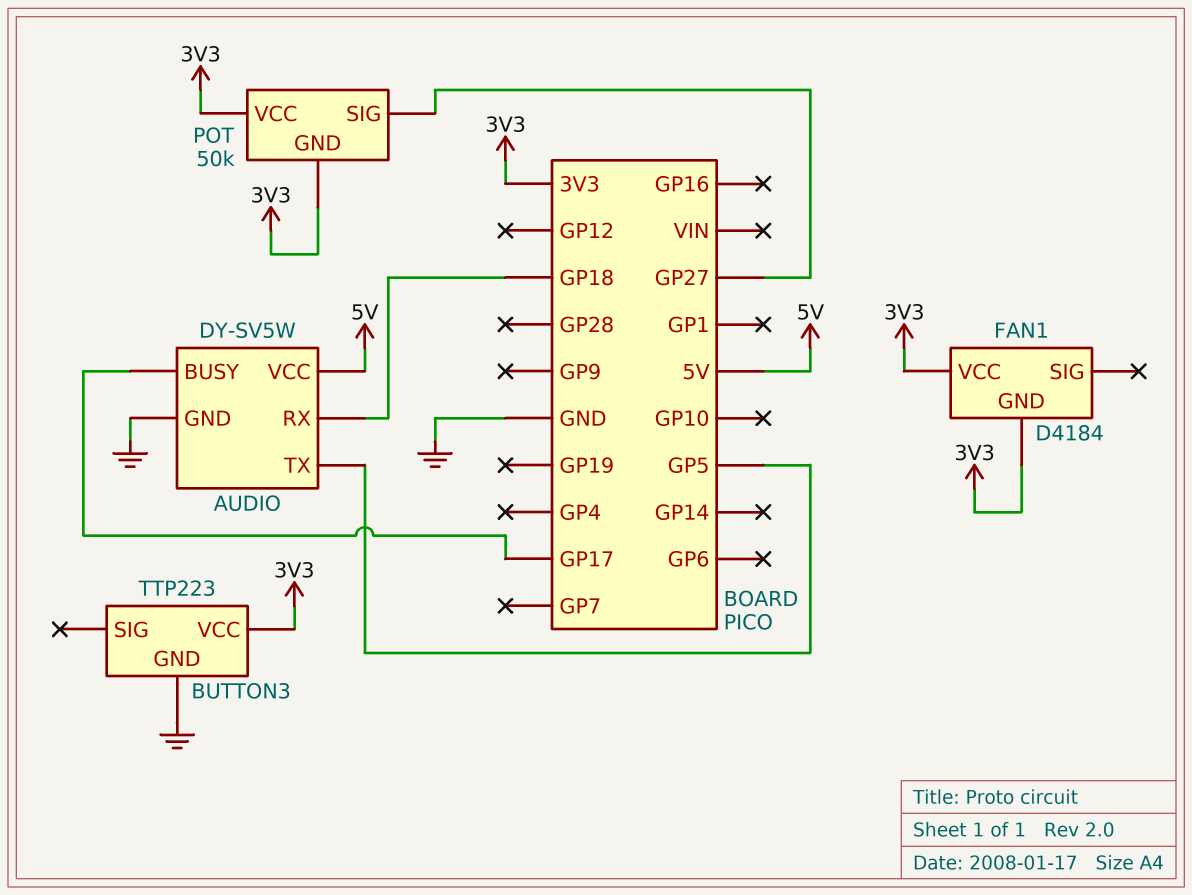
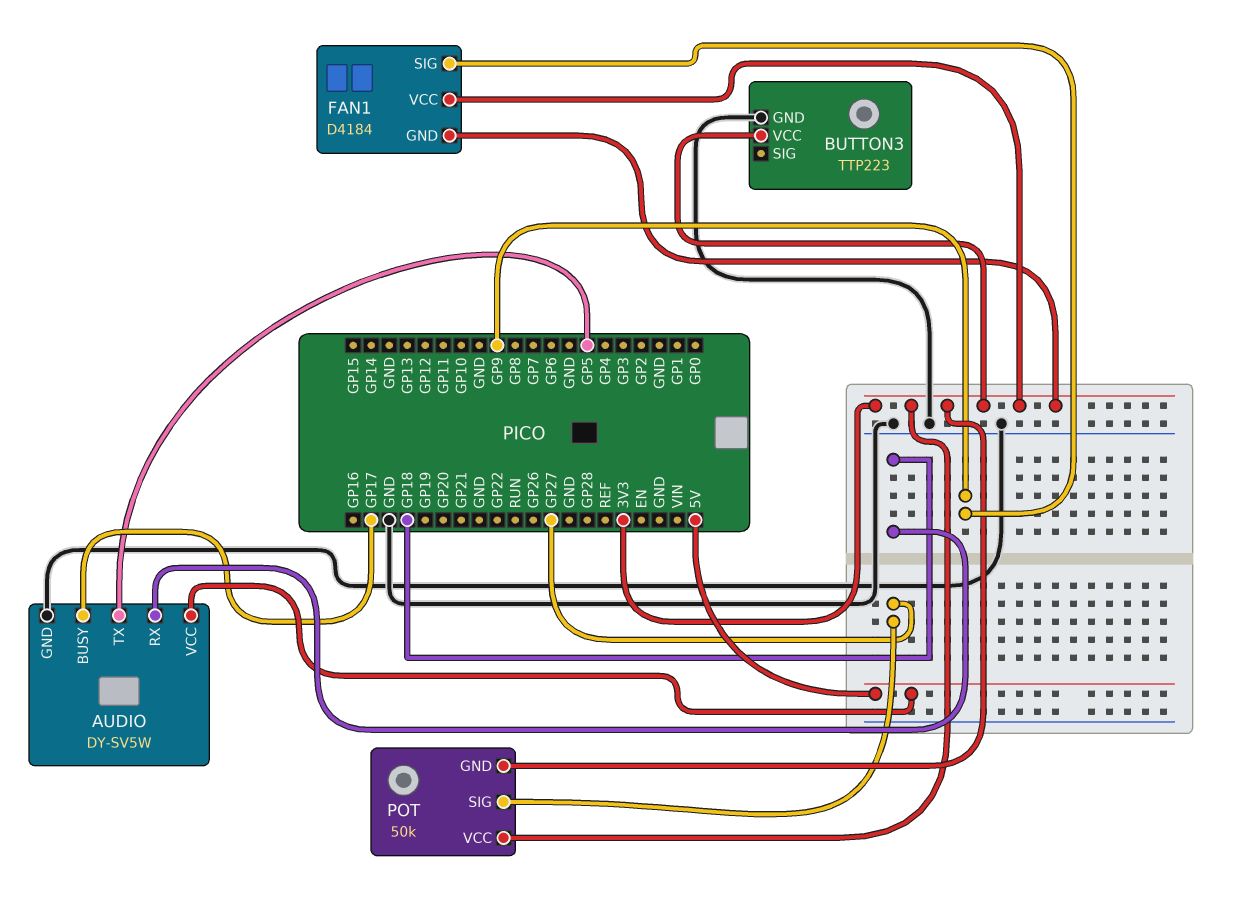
FAN1 pin SIG: none -> GP9

